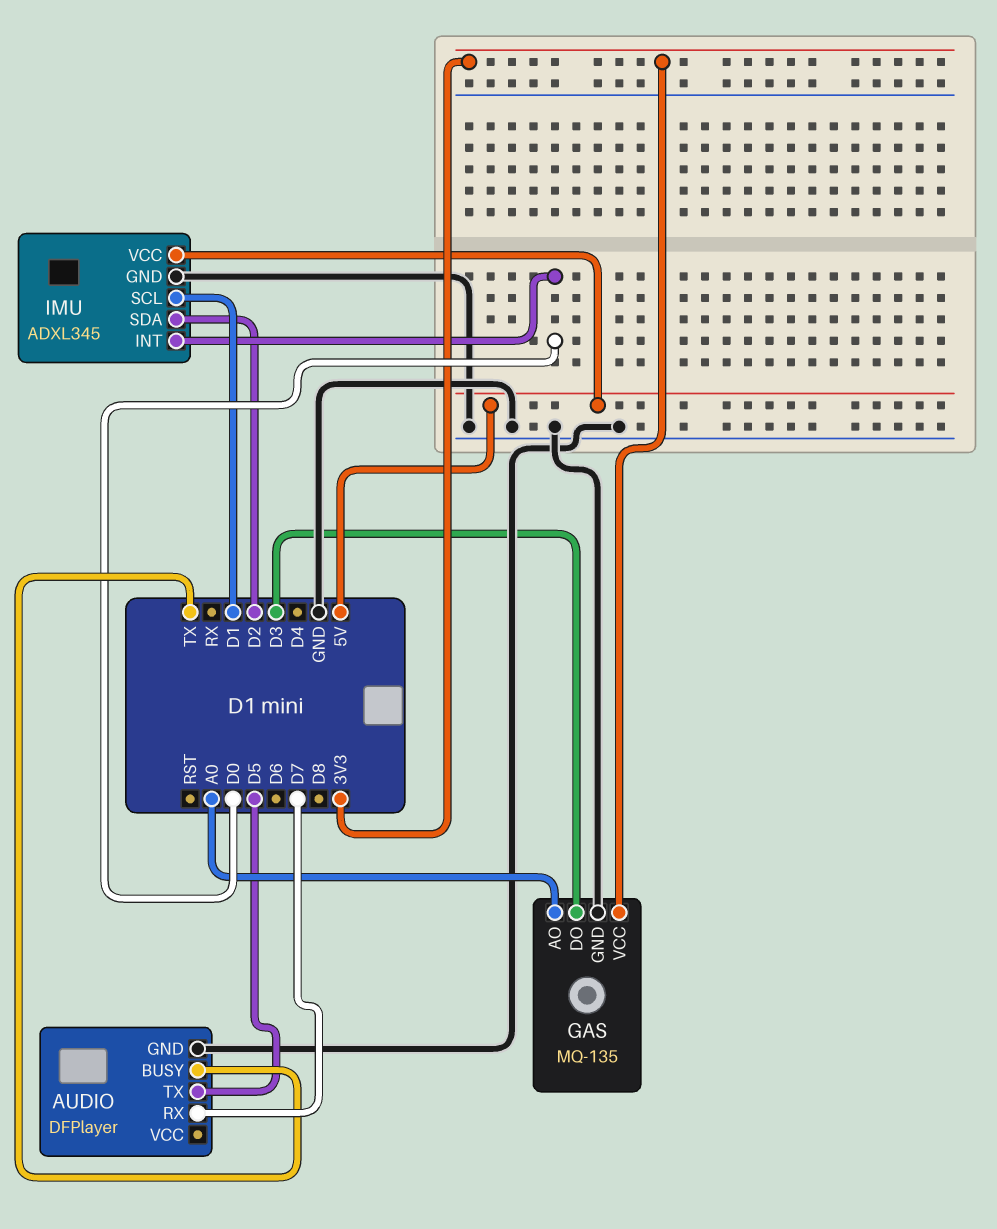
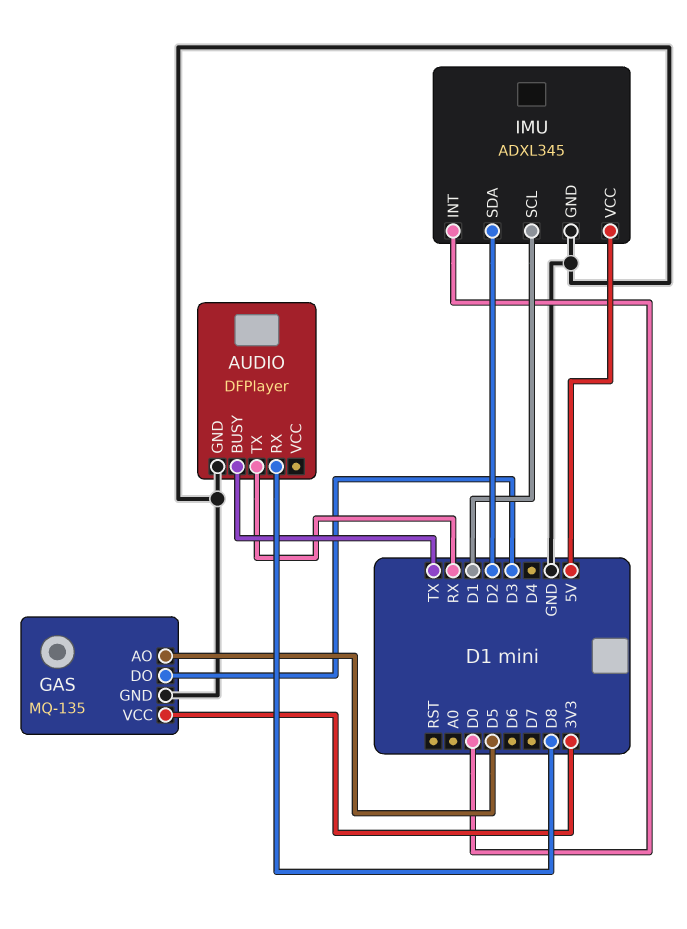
AUDIO pin RX: D7 -> D8
AUDIO pin TX: D5 -> RX
GAS pin AO: A0 -> D5

